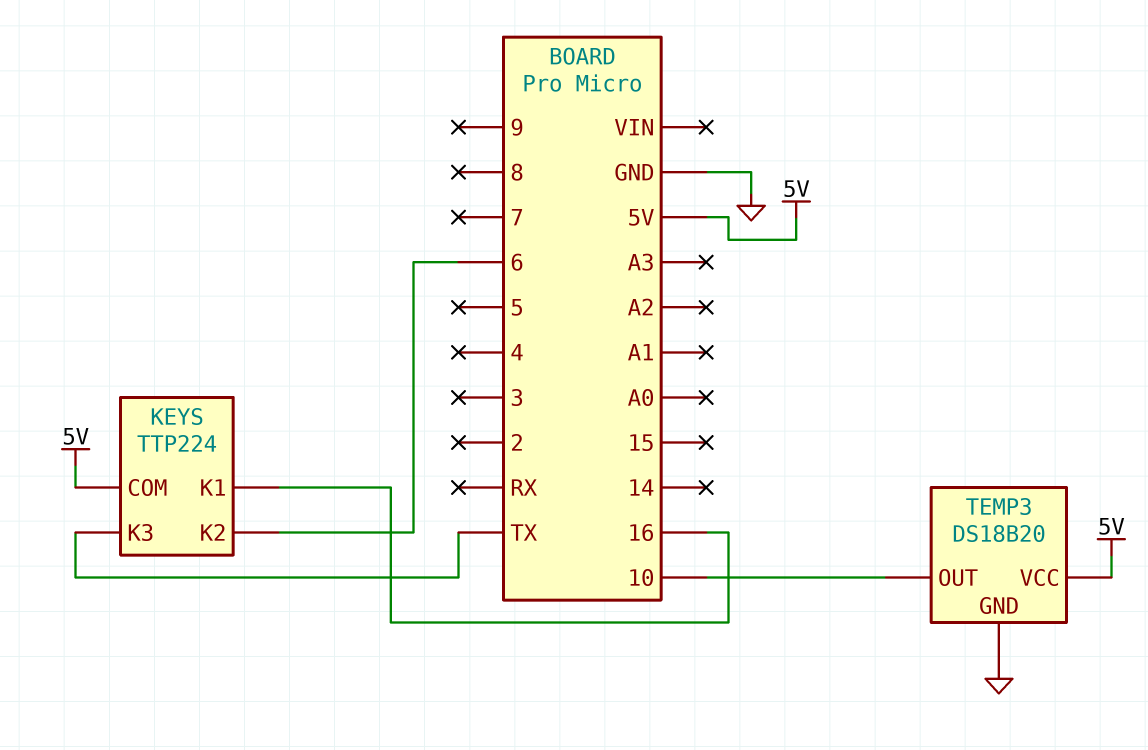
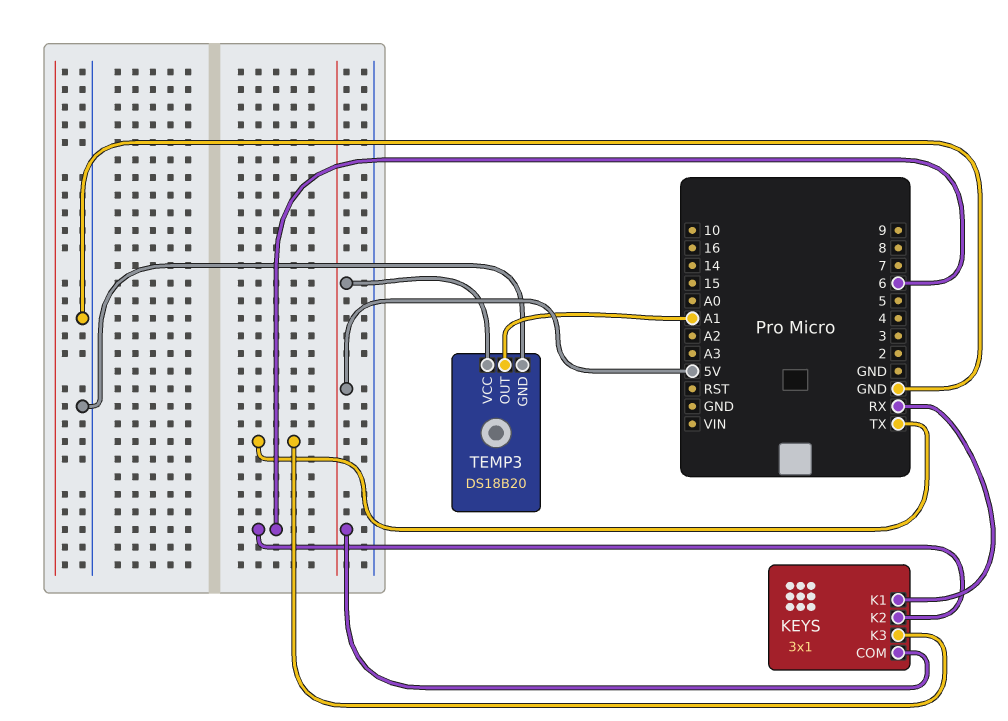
KEYS: TTP224 -> 3x1
KEYS pin K1: 16 -> RX
TEMP3 pin OUT: 10 -> A1

